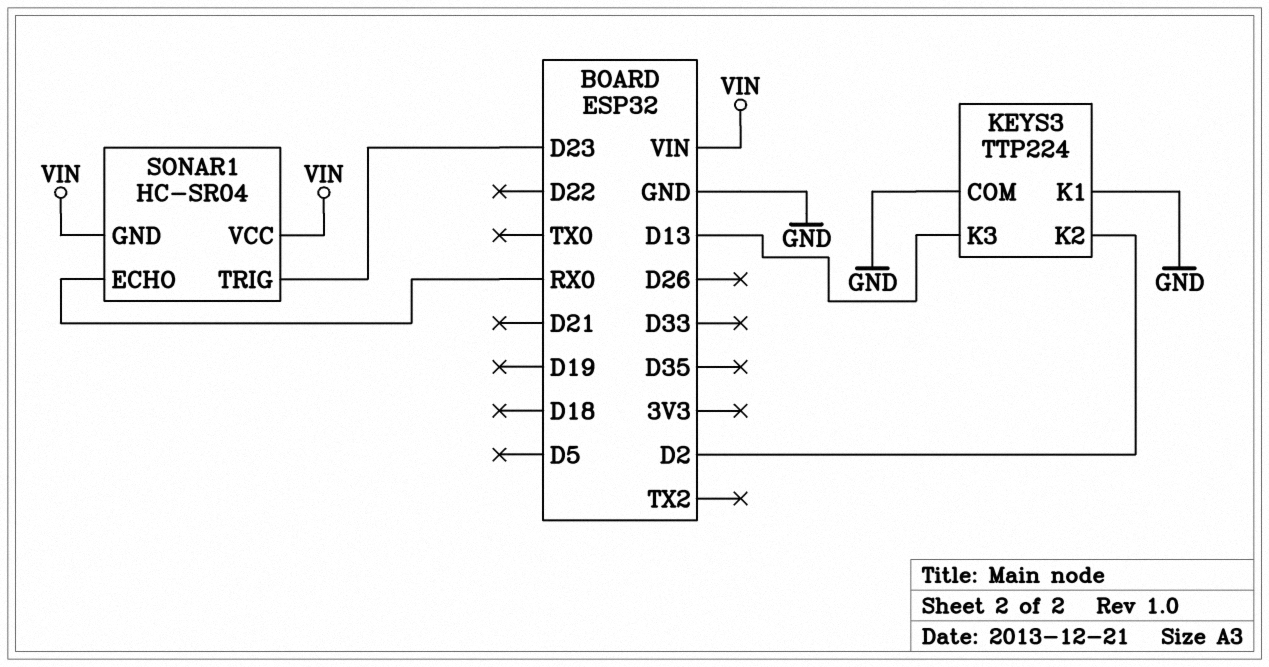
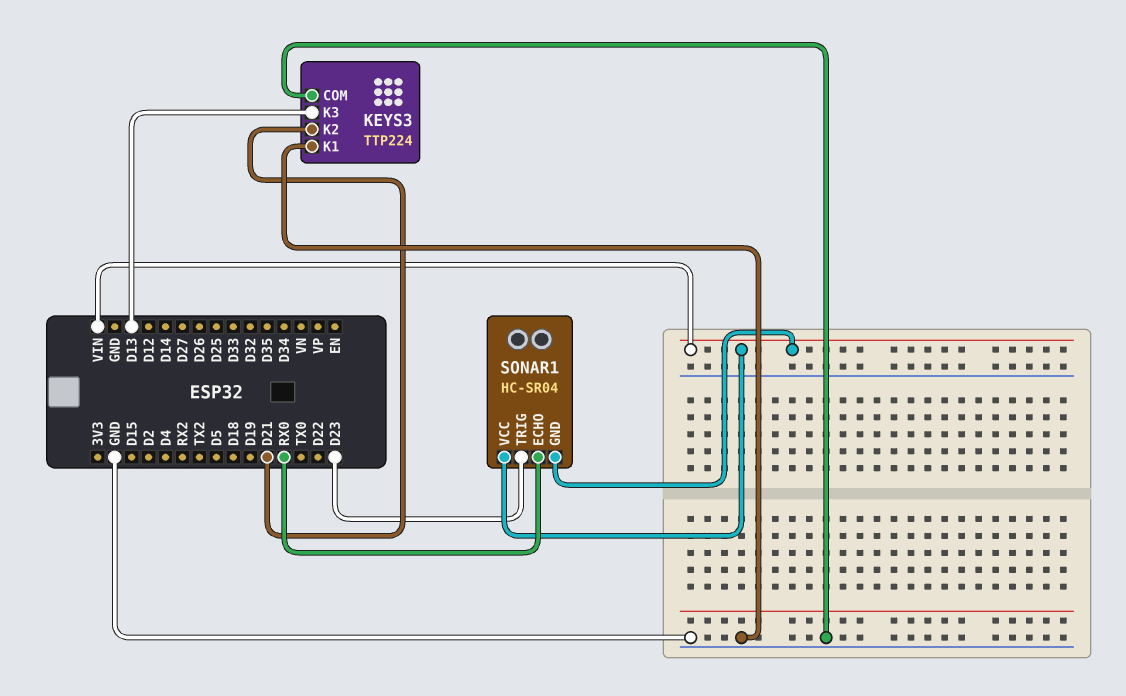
KEYS3 pin K2: D2 -> D21

